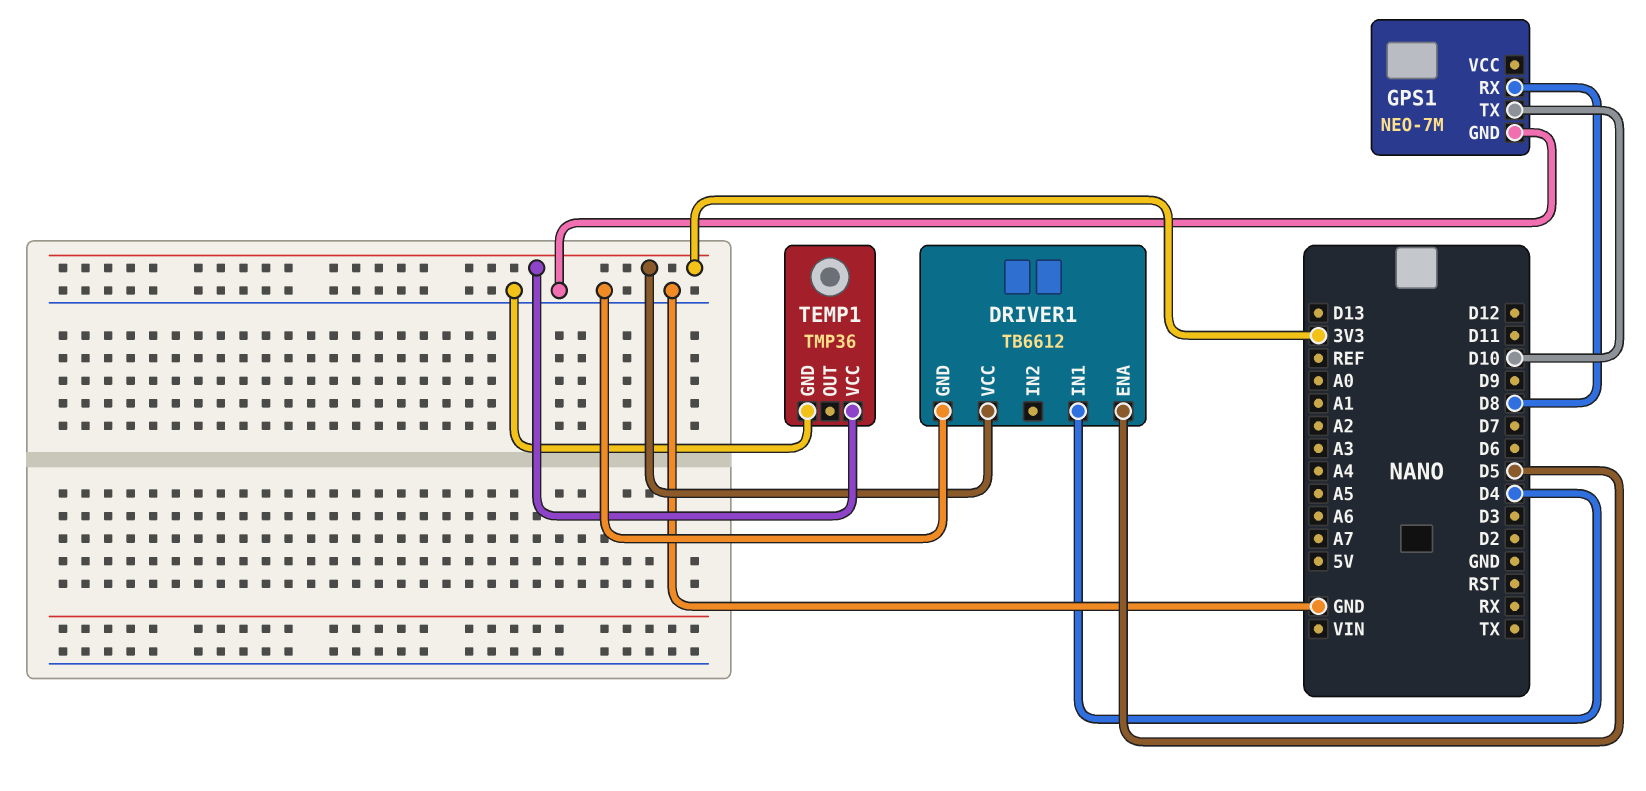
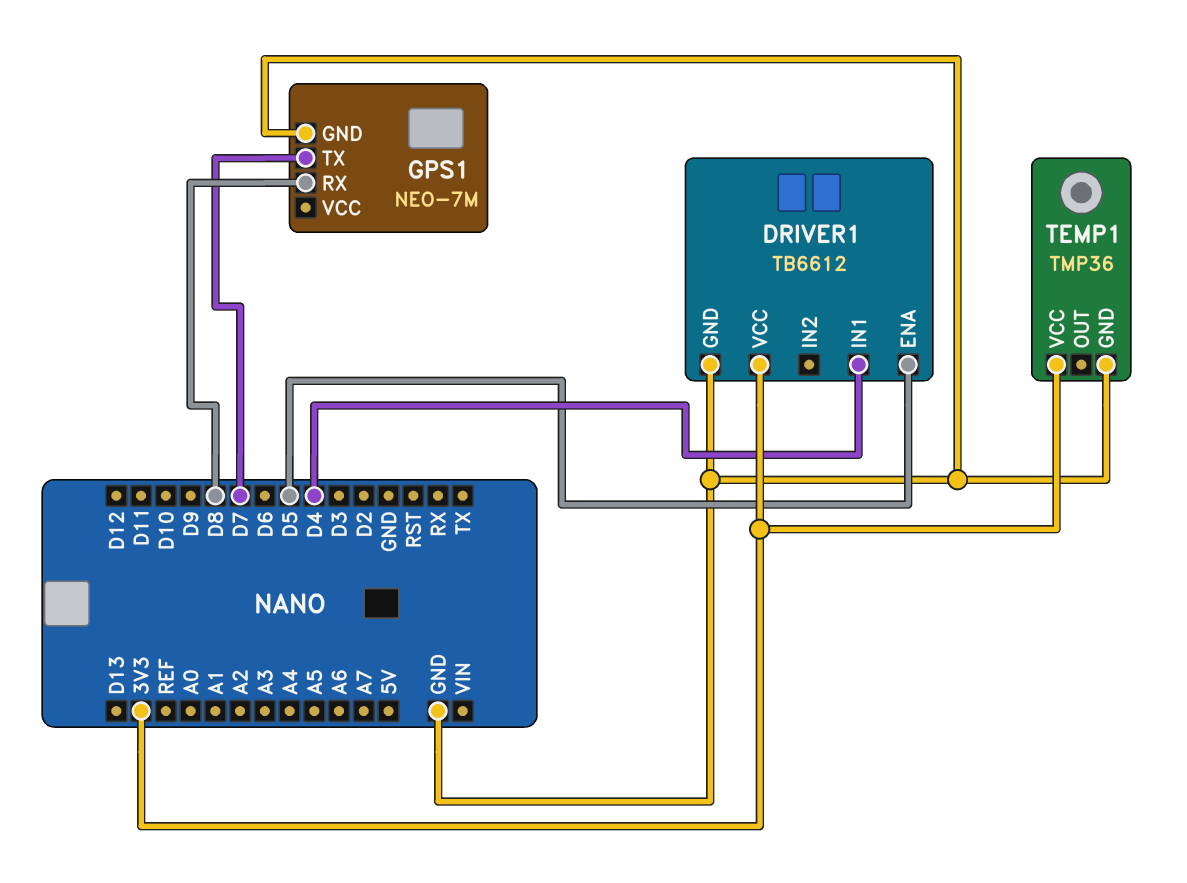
GPS1 pin TX: D10 -> D7

